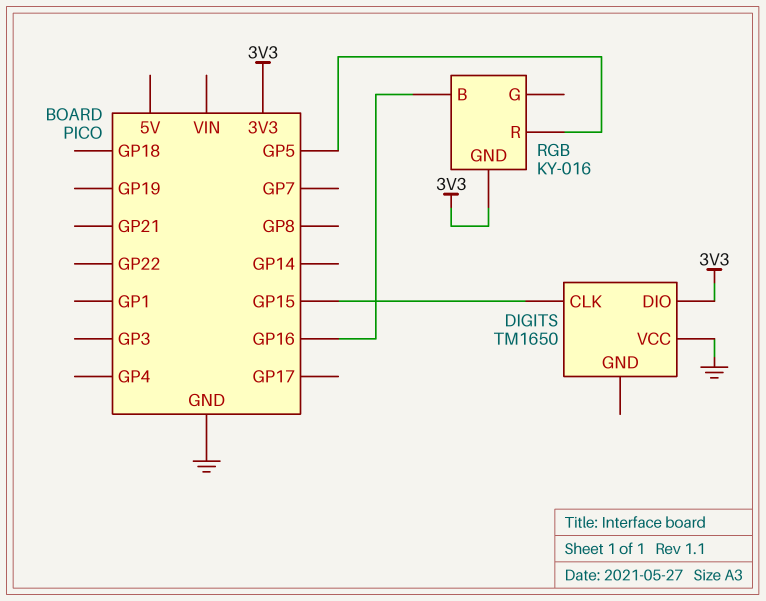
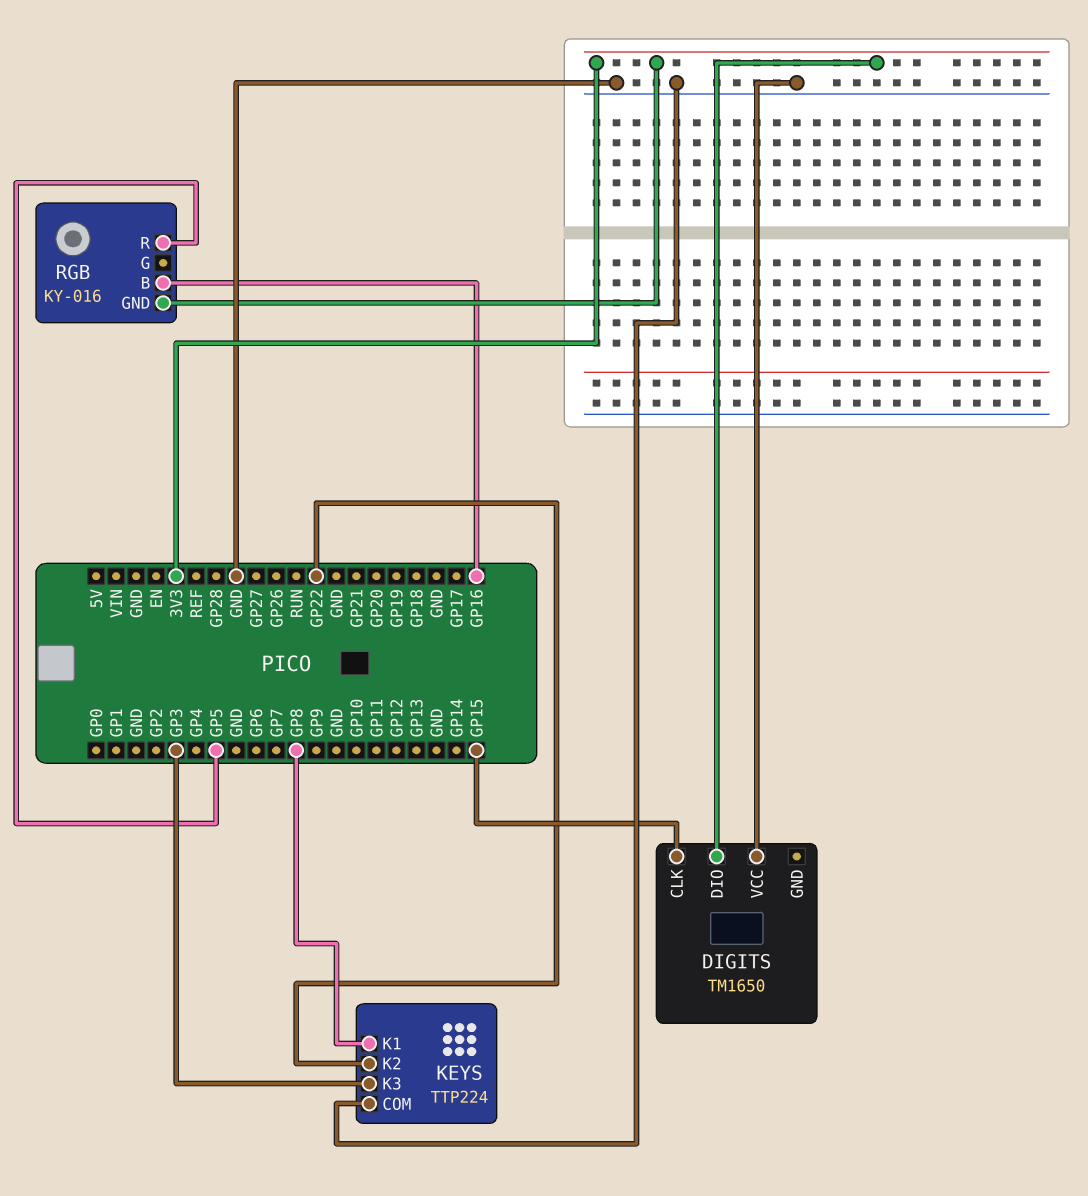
KEYS: none -> TTP224
KEYS pin COM: none -> GND
KEYS pin K1: none -> GP8
KEYS pin K2: none -> GP22
KEYS pin K3: none -> GP3

